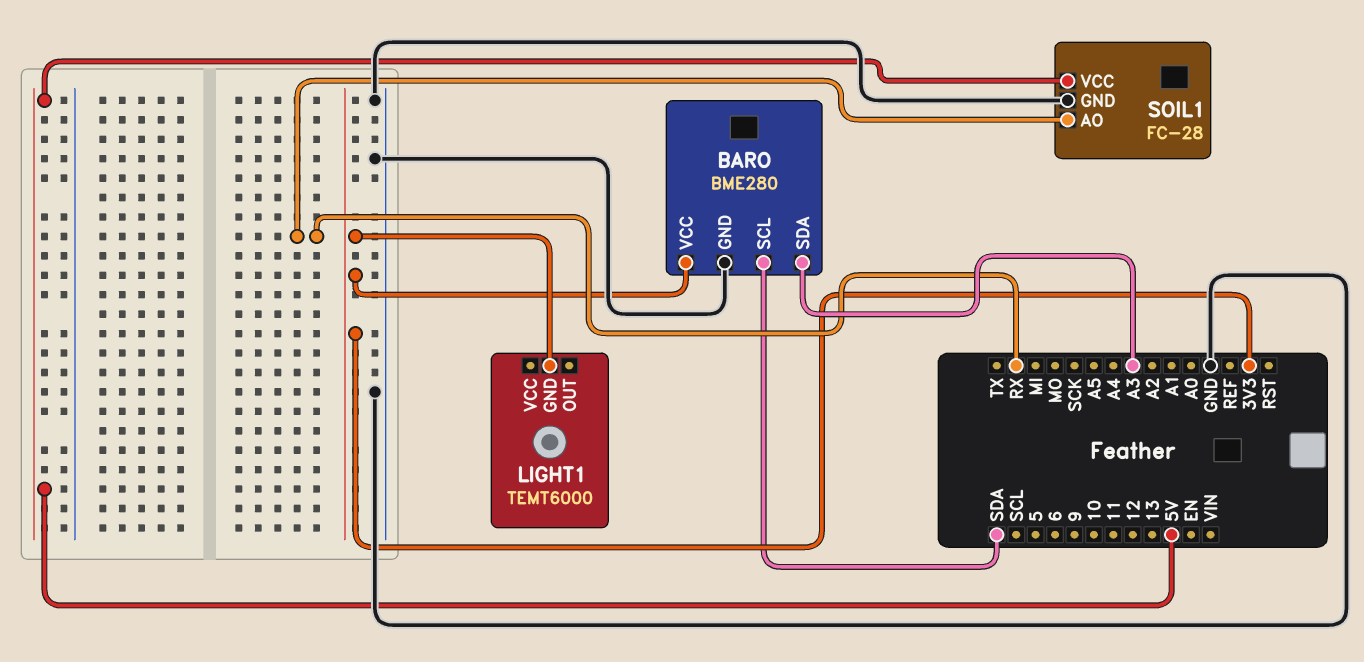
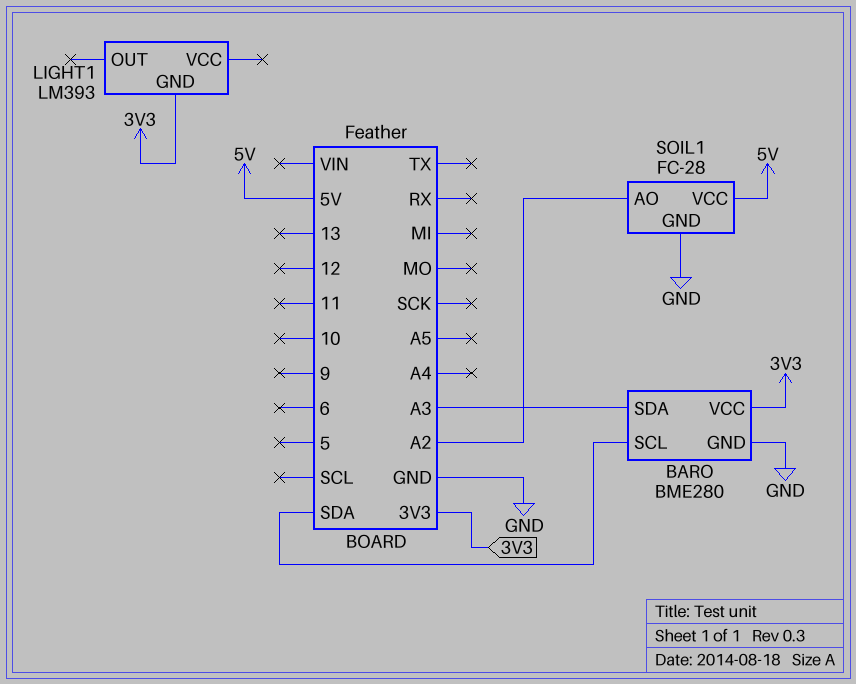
LIGHT1: TEMT6000 -> LM393
SOIL1 pin AO: RX -> A2

